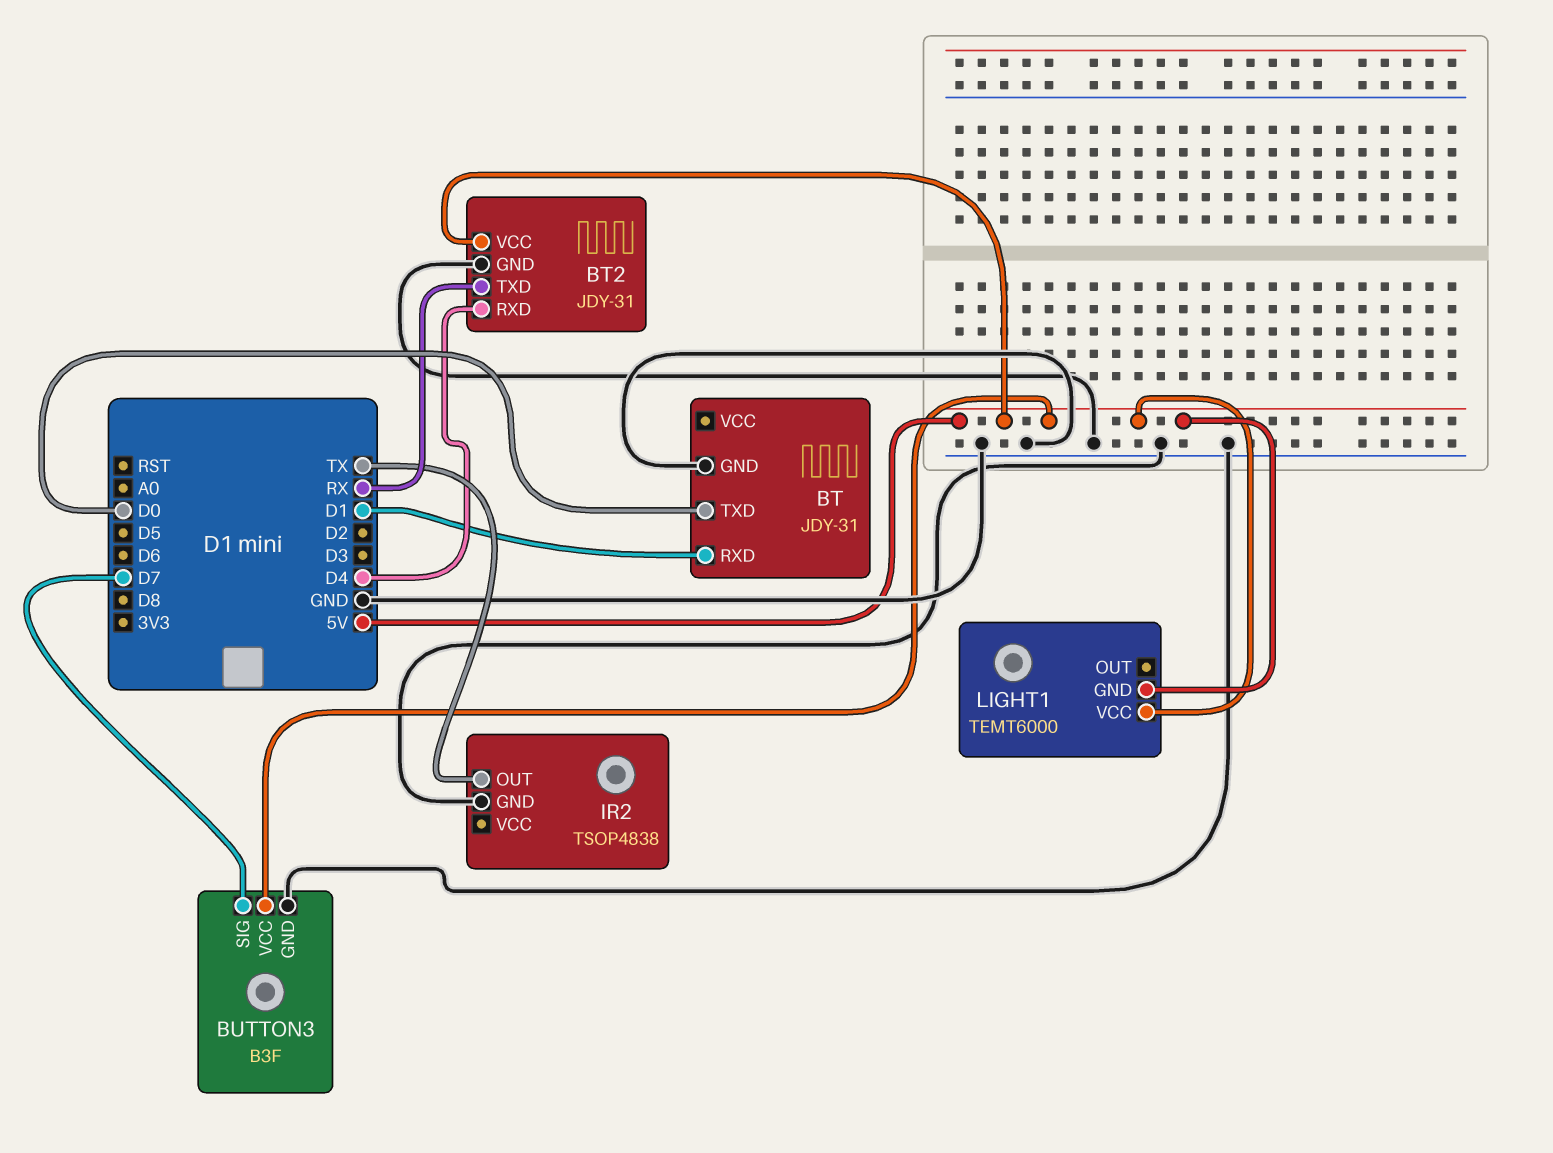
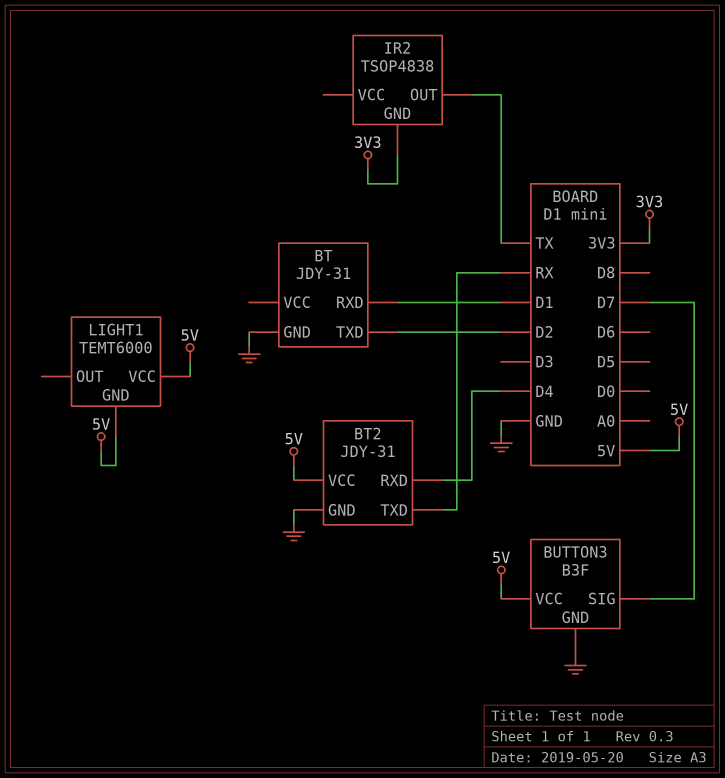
BT pin TXD: D0 -> D2
IR2 pin GND: GND -> 3V3

